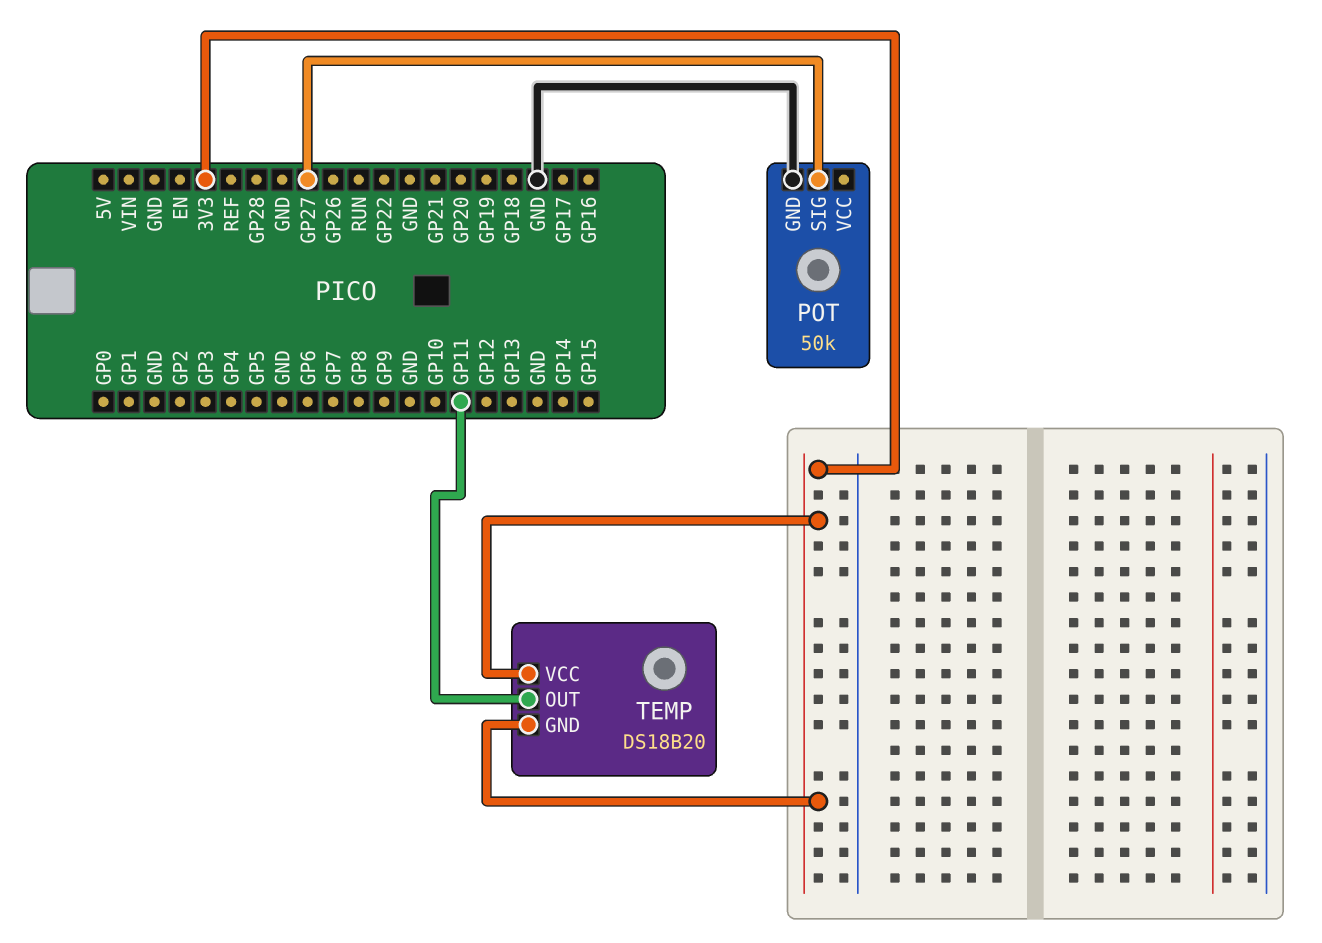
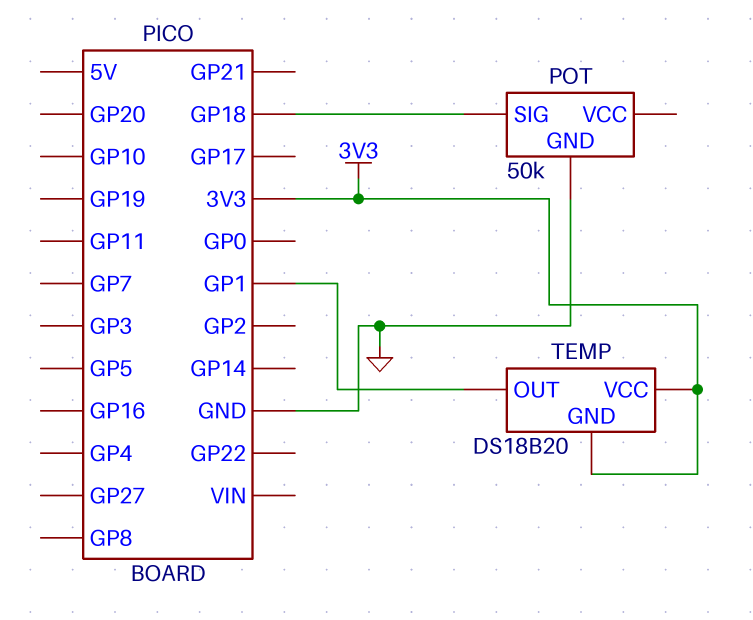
POT pin SIG: GP27 -> GP18
TEMP pin OUT: GP11 -> GP1

